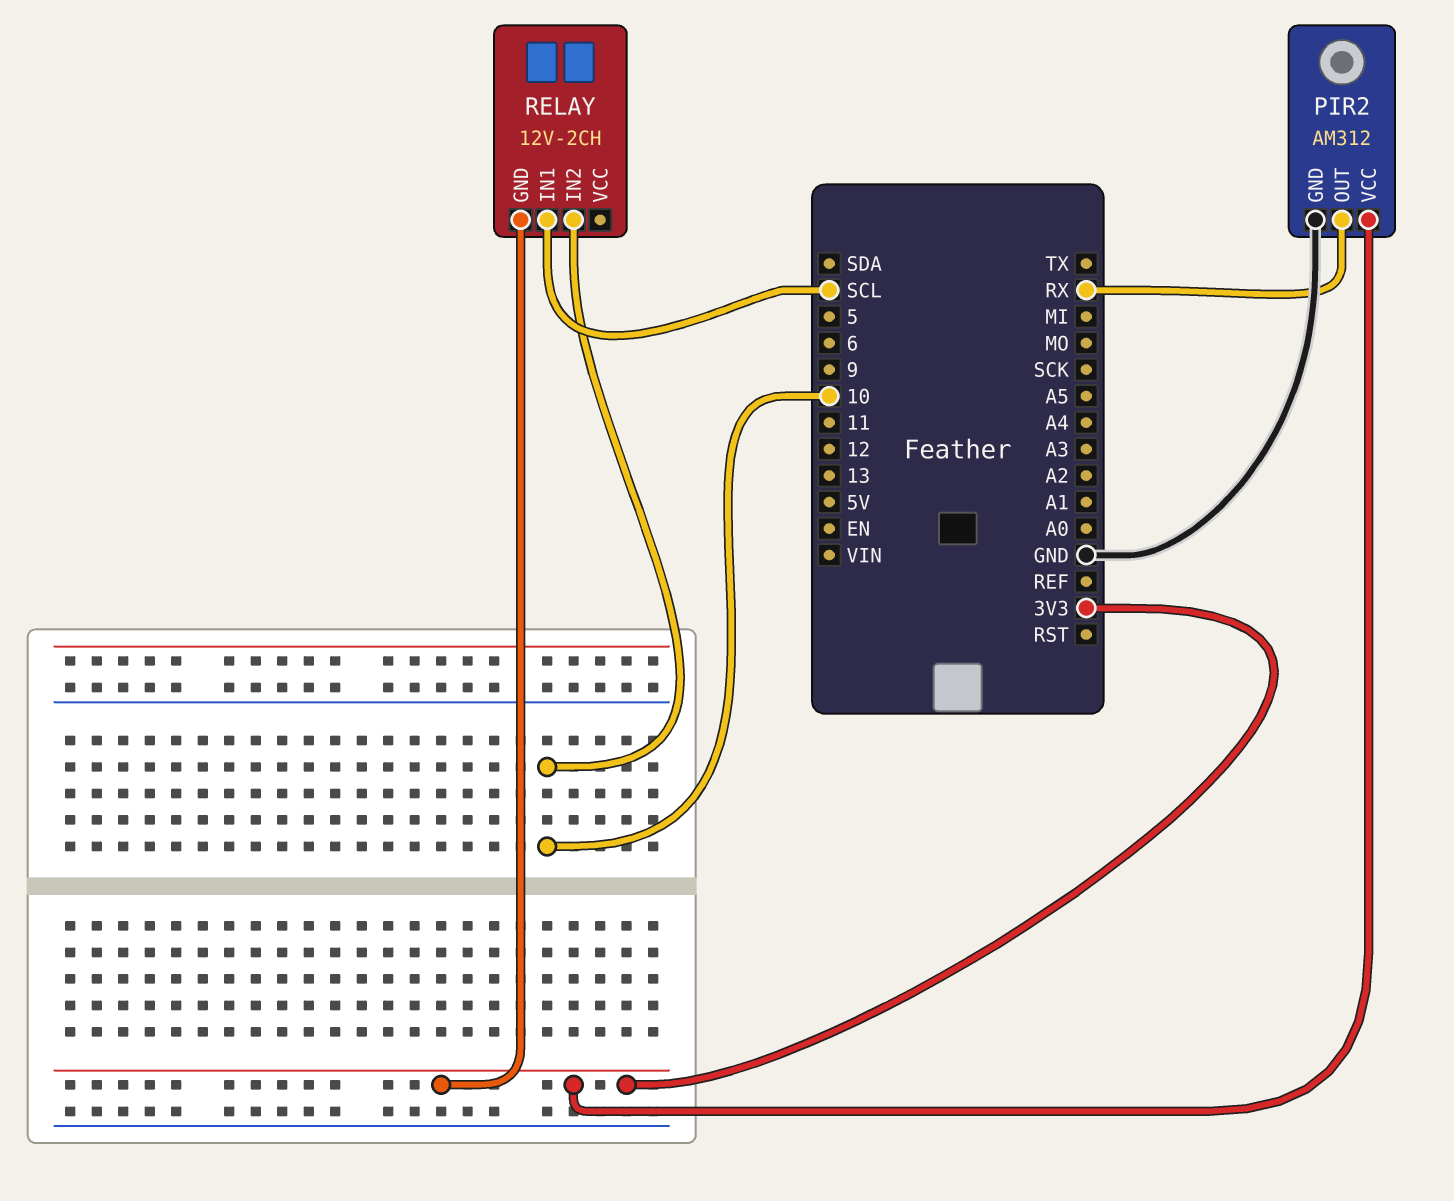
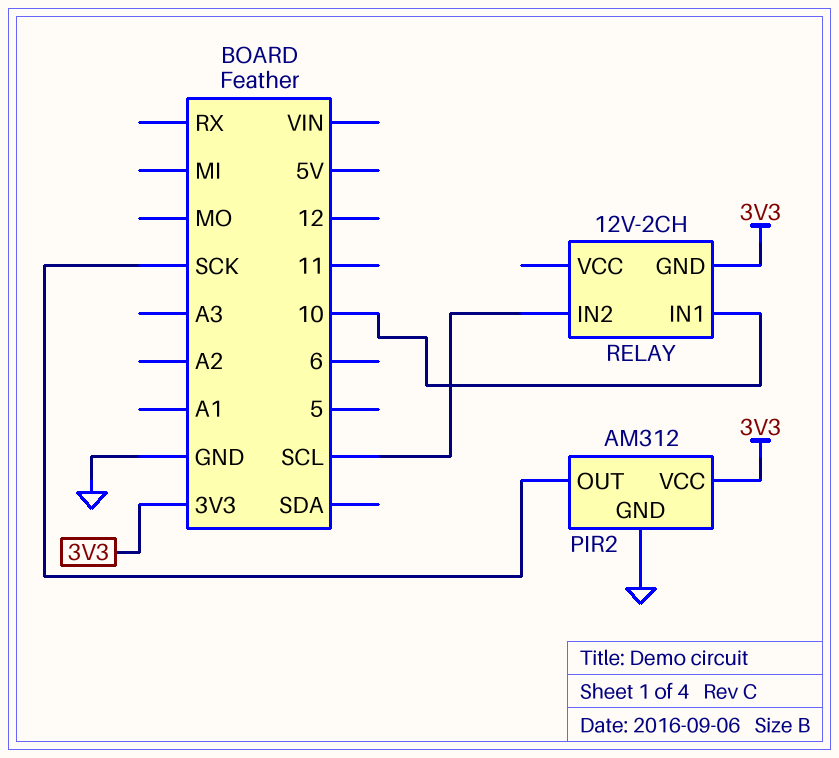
PIR2 pin OUT: RX -> SCK
RELAY pin IN1: SCL -> 10
RELAY pin IN2: 10 -> SCL

